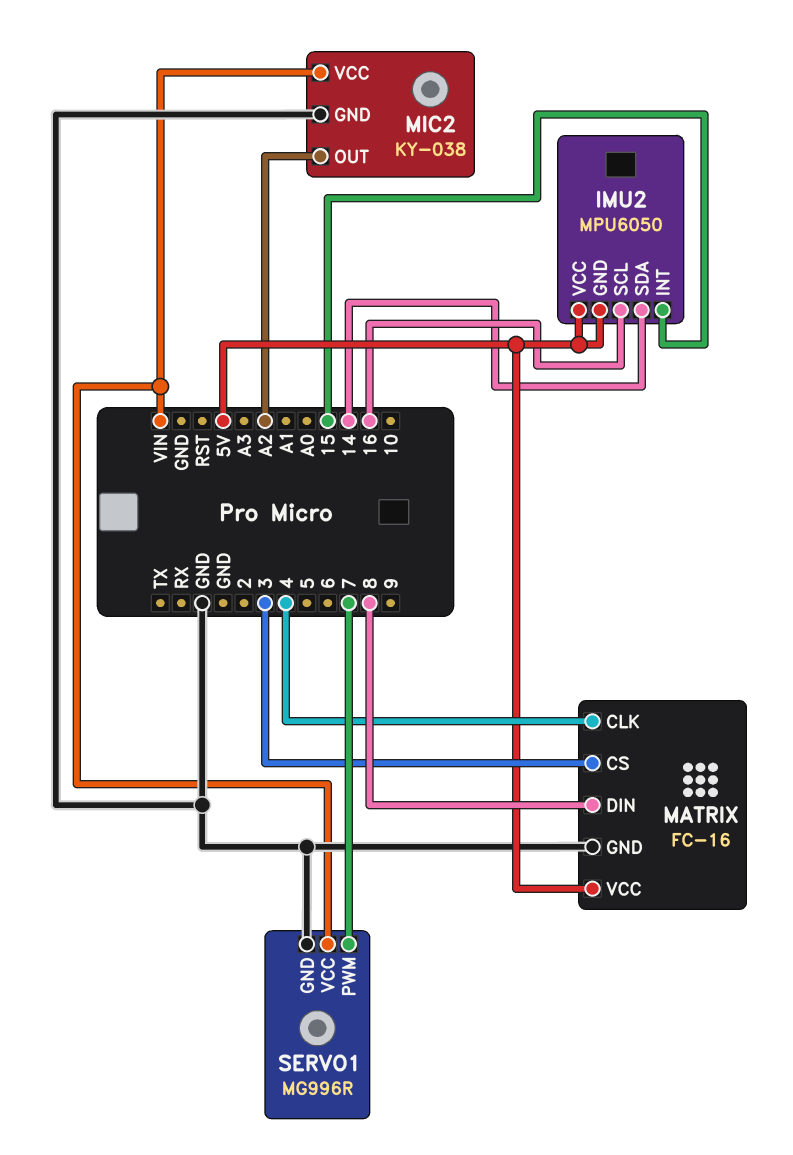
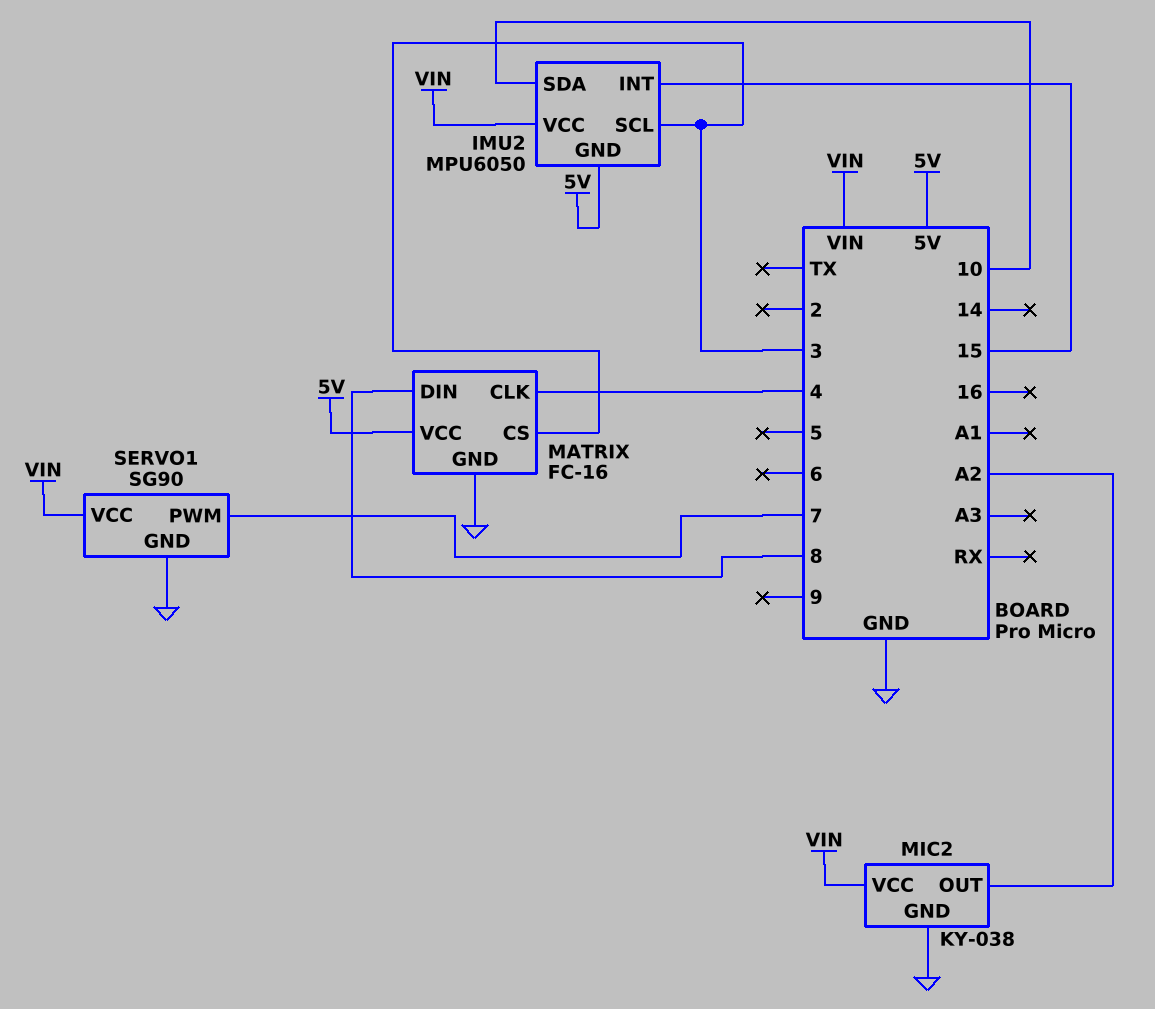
IMU2 pin SCL: 16 -> 3
IMU2 pin SDA: 14 -> 10
IMU2 pin VCC: 5V -> VIN
SERVO1: MG996R -> SG90

